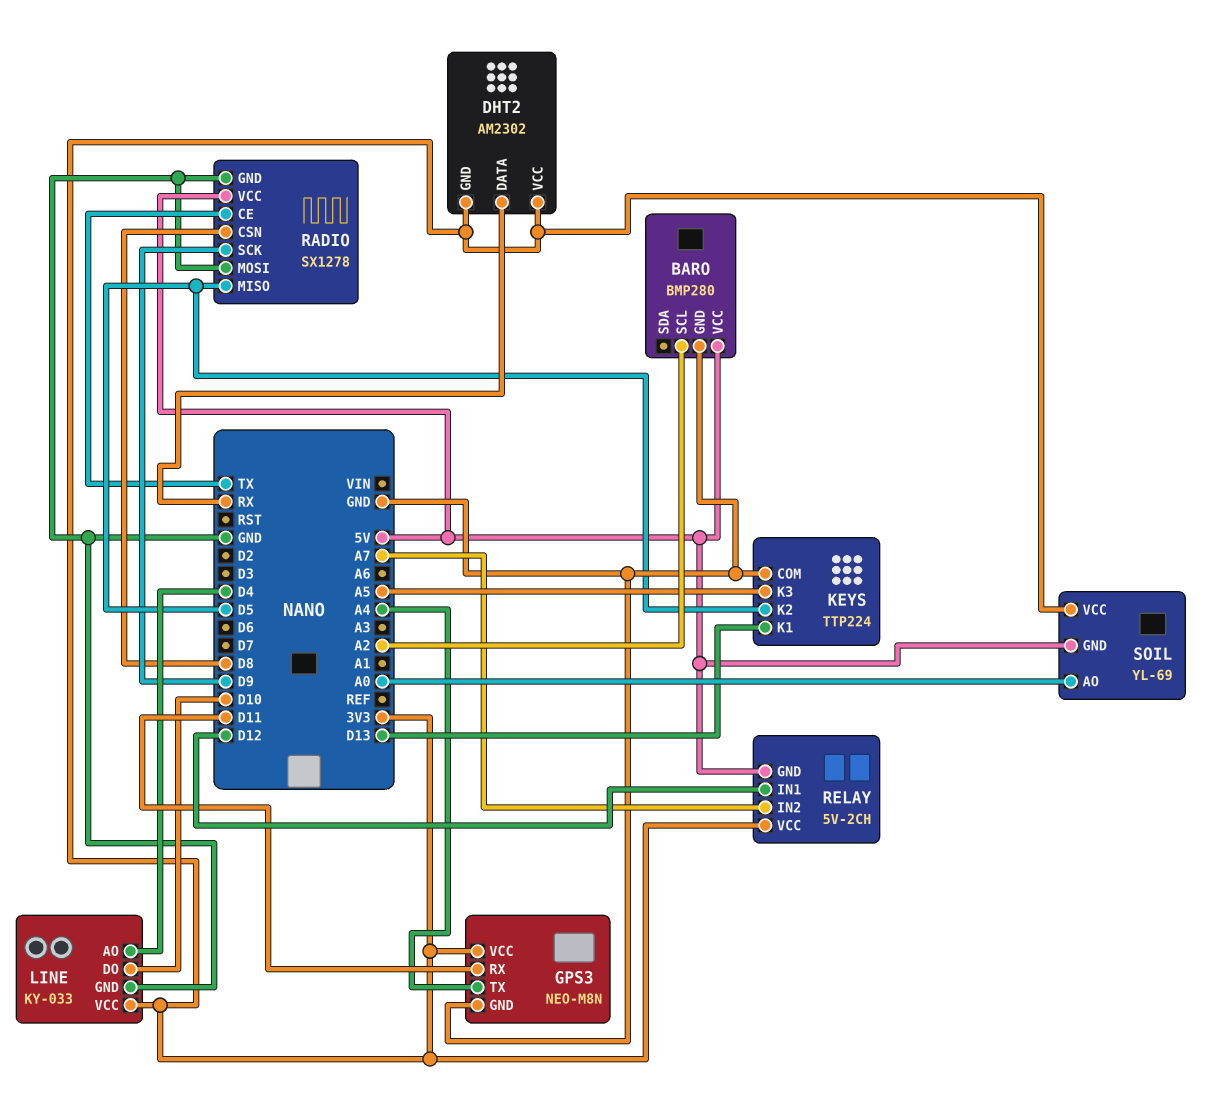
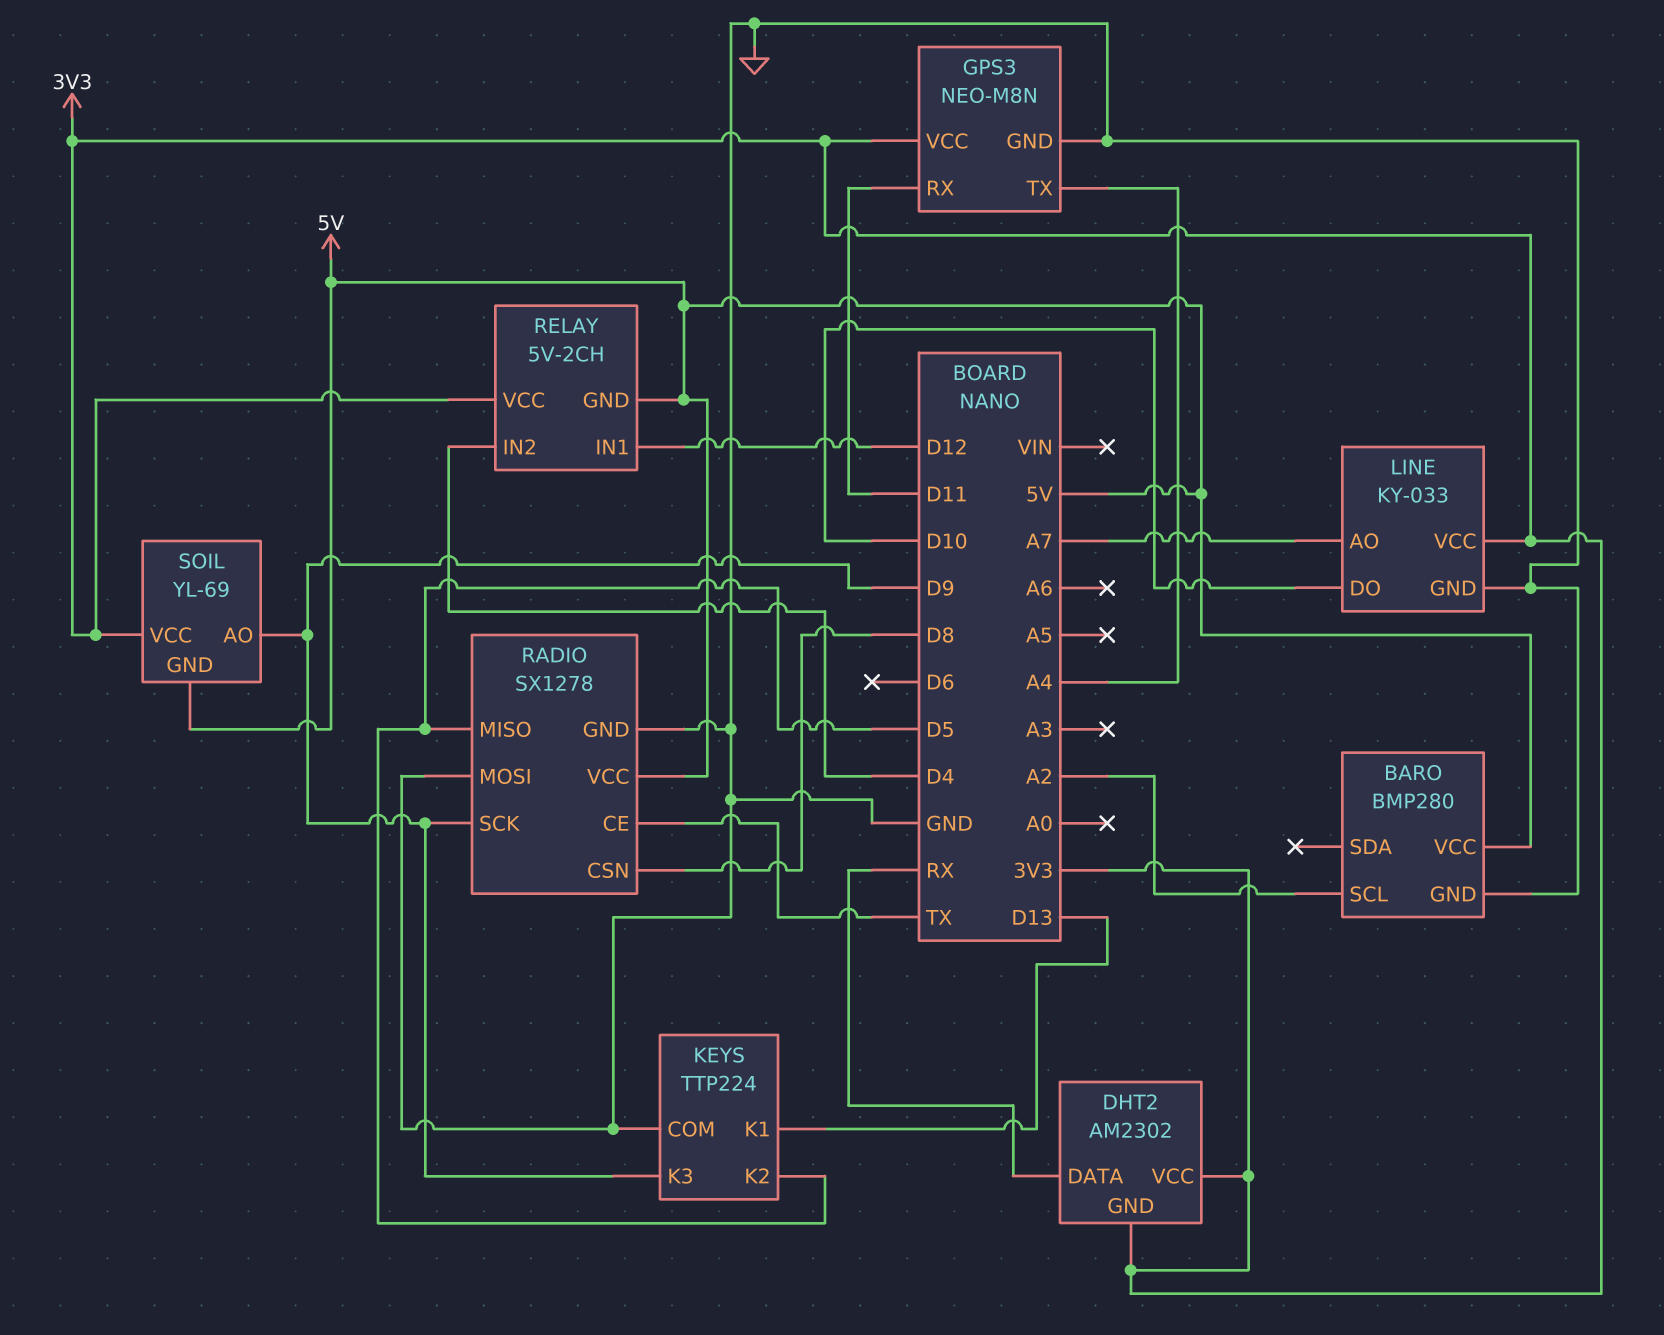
KEYS pin K3: A5 -> D9
LINE pin AO: D4 -> A7
RELAY pin IN2: A7 -> D4
SOIL pin AO: A0 -> D9

